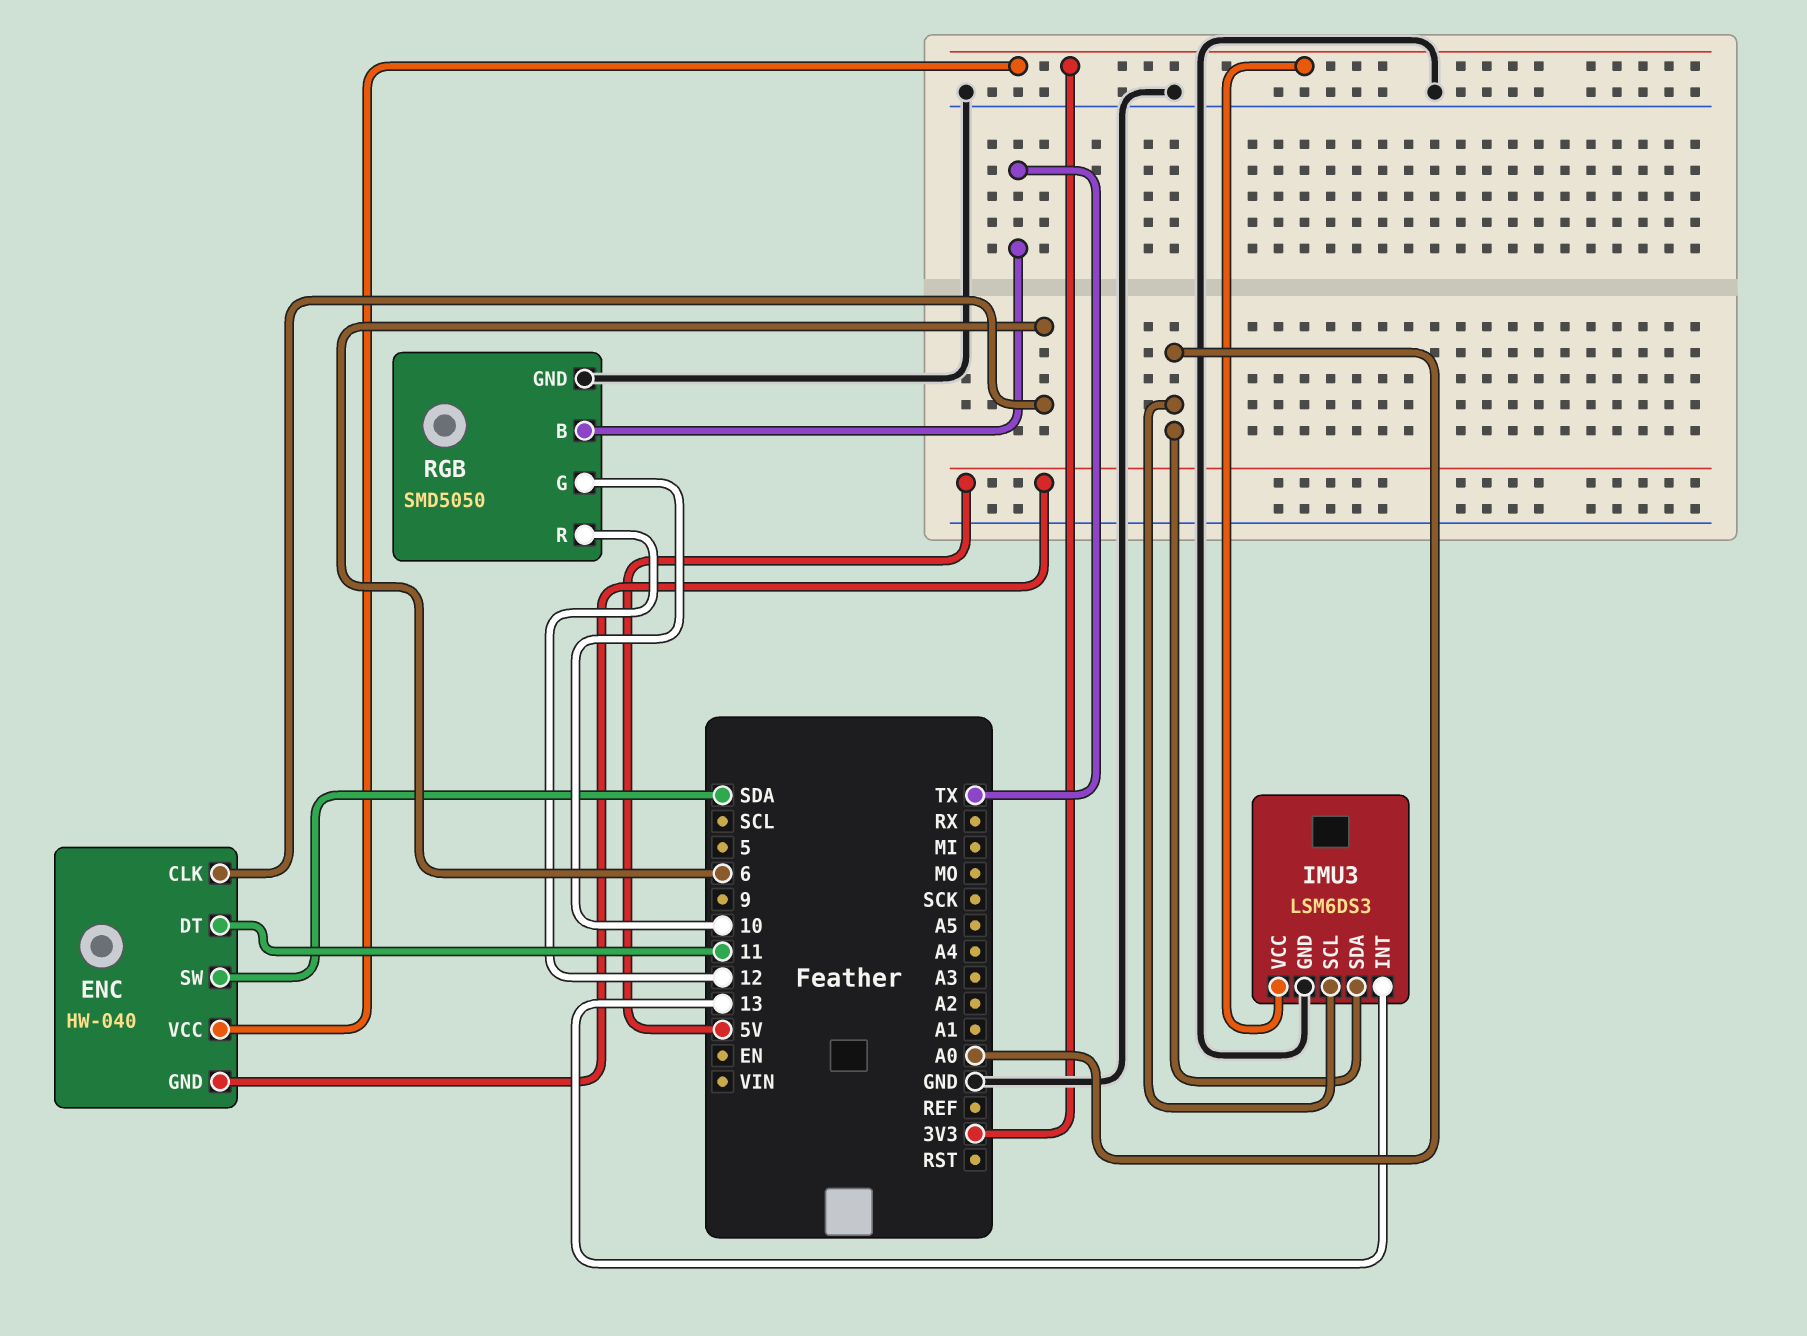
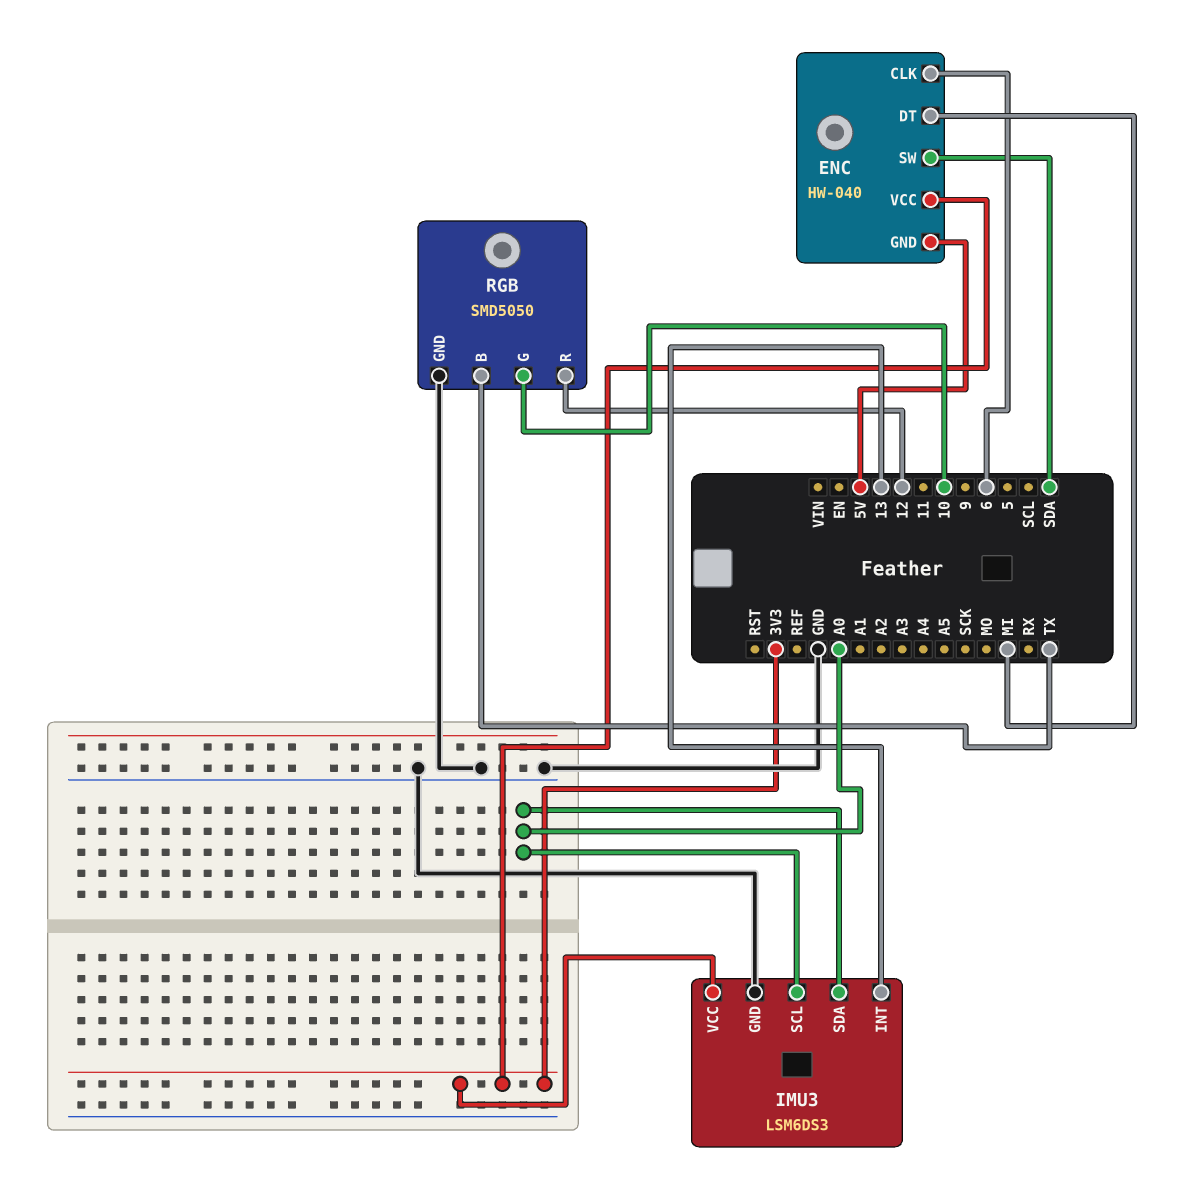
ENC pin DT: 11 -> MI

